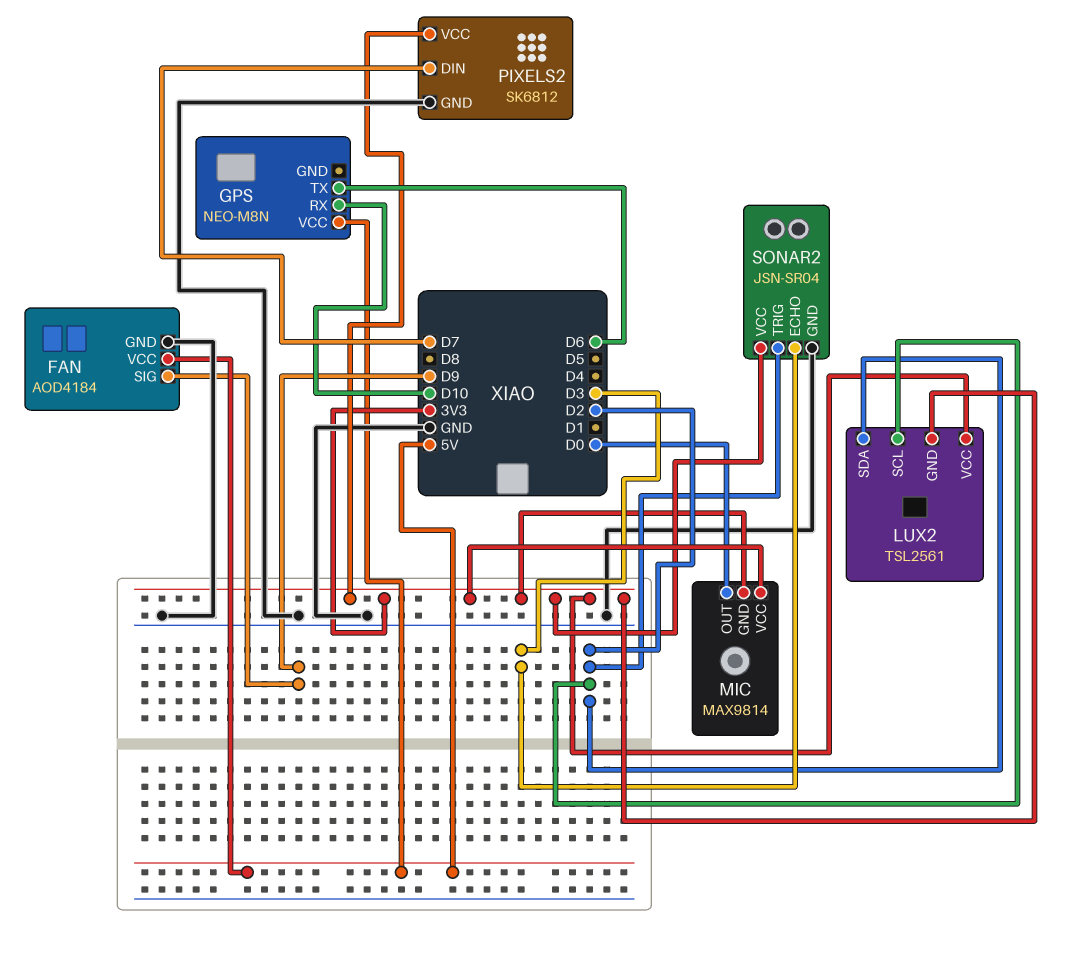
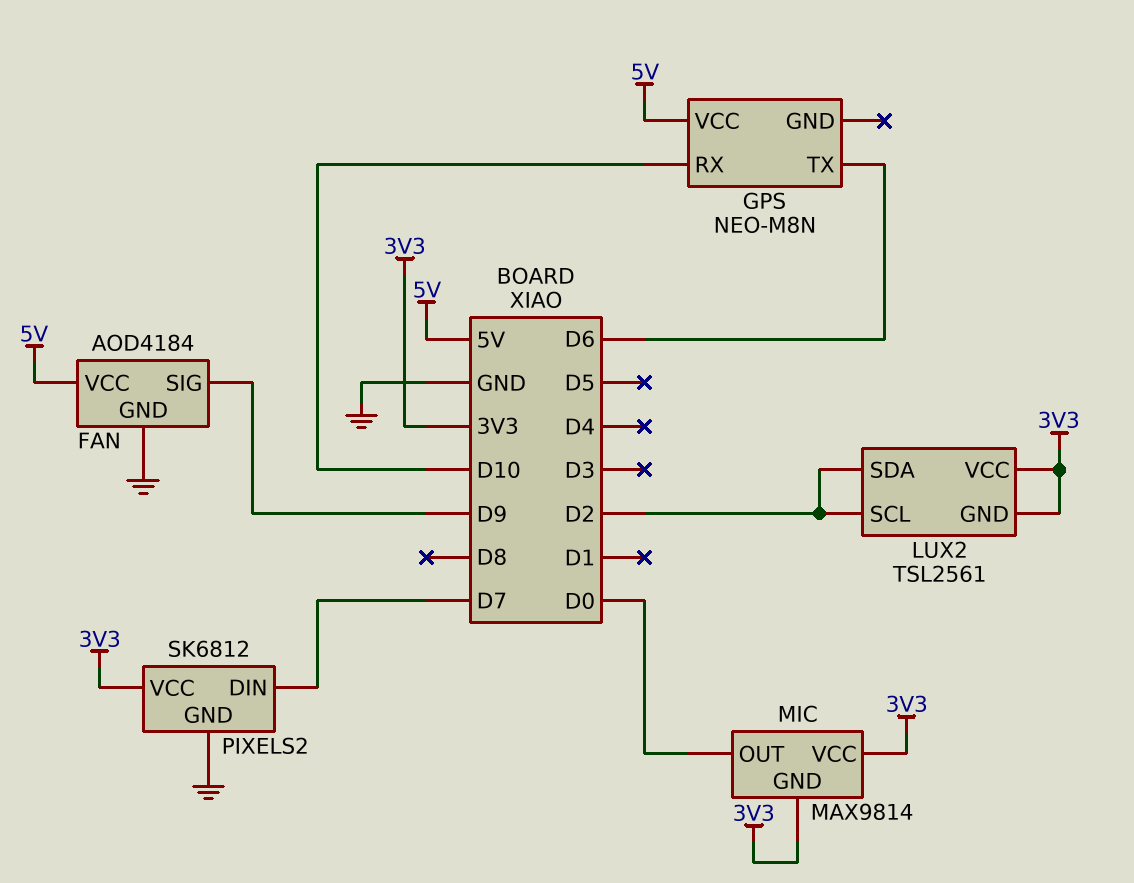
SONAR2: JSN-SR04 -> none
SONAR2 pin ECHO: D3 -> none
SONAR2 pin GND: GND -> none
SONAR2 pin TRIG: D2 -> none
SONAR2 pin VCC: 3V3 -> none

